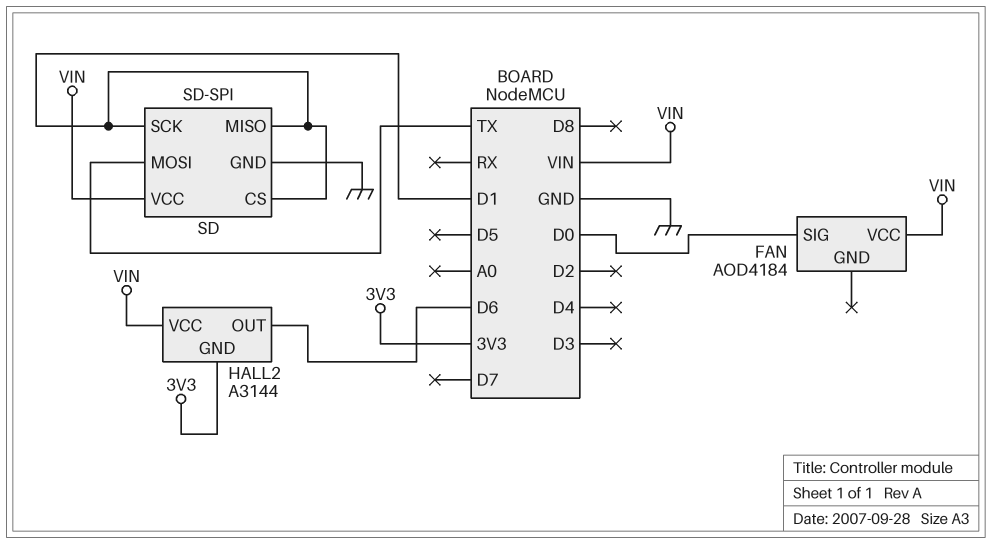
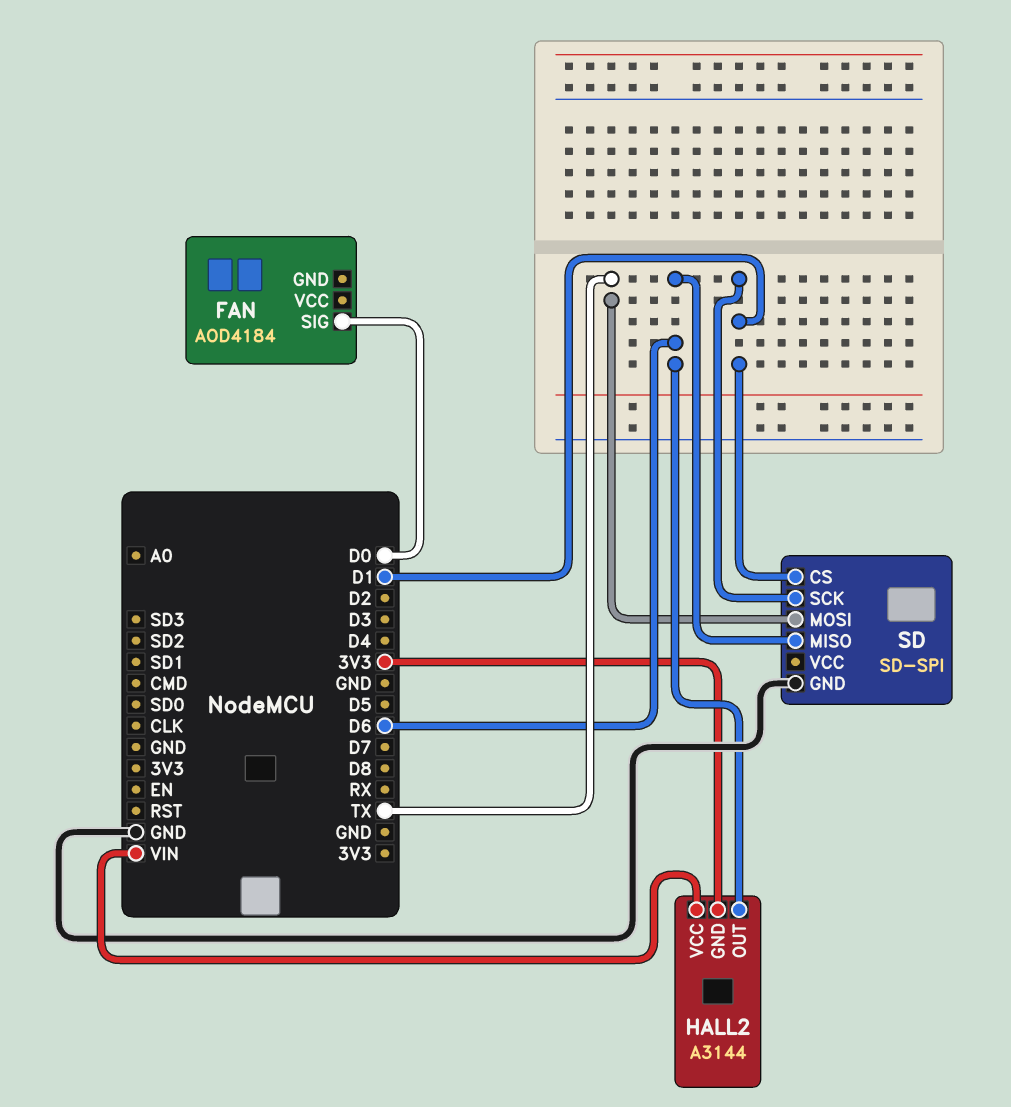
FAN pin VCC: VIN -> none
SD pin MISO: D1 -> D6
SD pin VCC: VIN -> none

